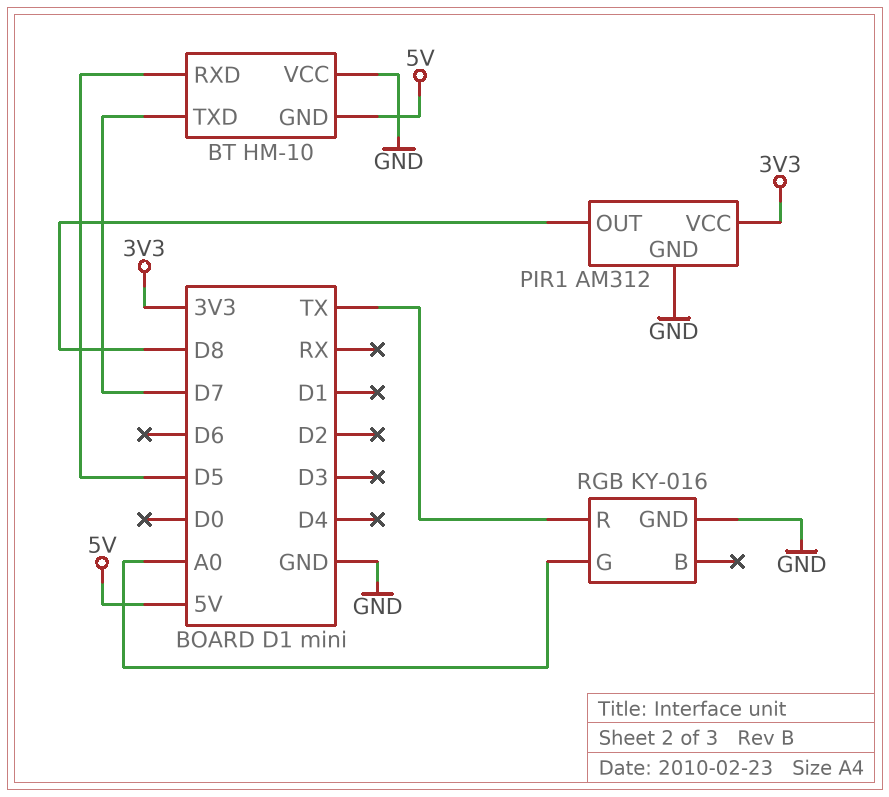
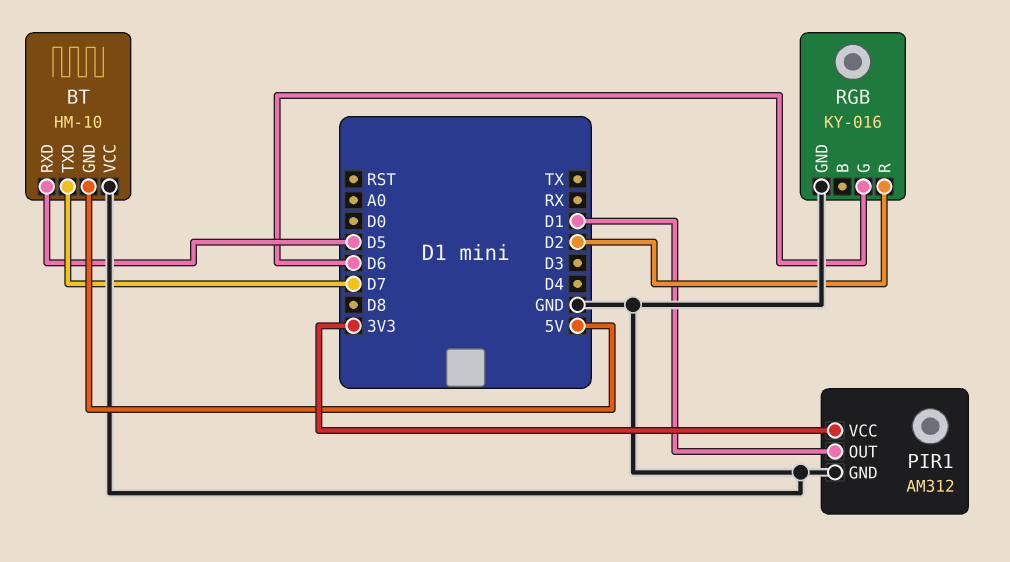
PIR1 pin OUT: D8 -> D1
RGB pin G: A0 -> D6
RGB pin R: TX -> D2

